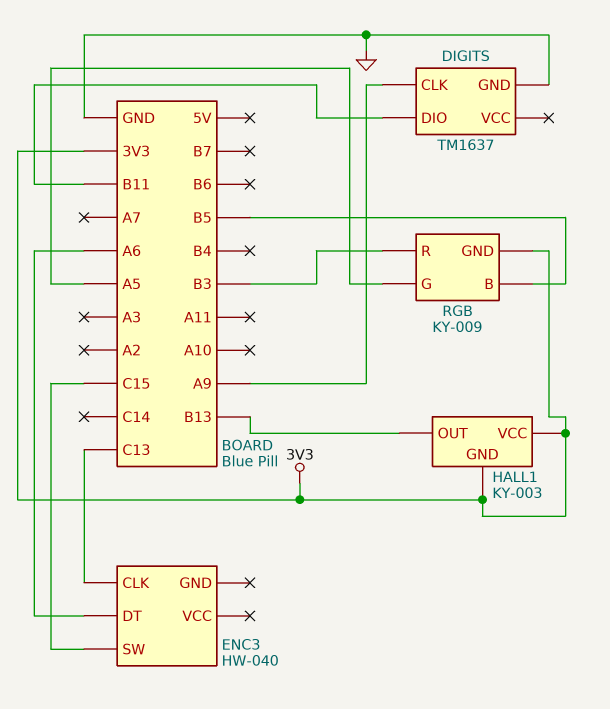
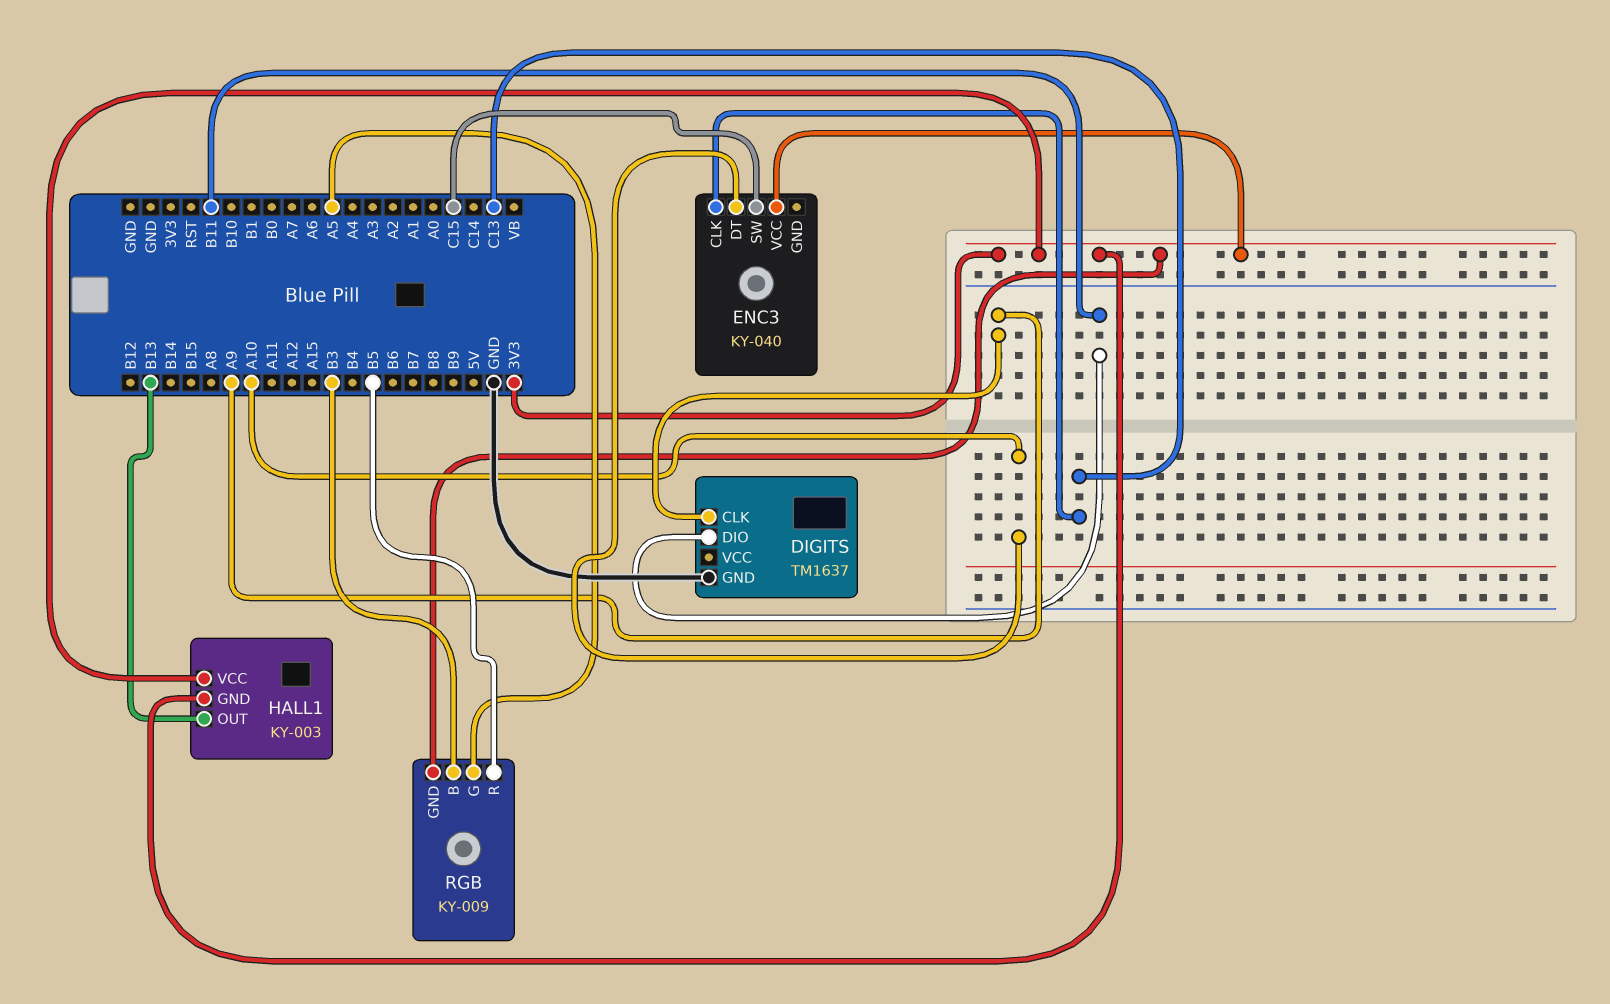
ENC3: HW-040 -> KY-040
ENC3 pin DT: A6 -> A10
ENC3 pin VCC: none -> 3V3
RGB pin B: B5 -> B3
RGB pin R: B3 -> B5

